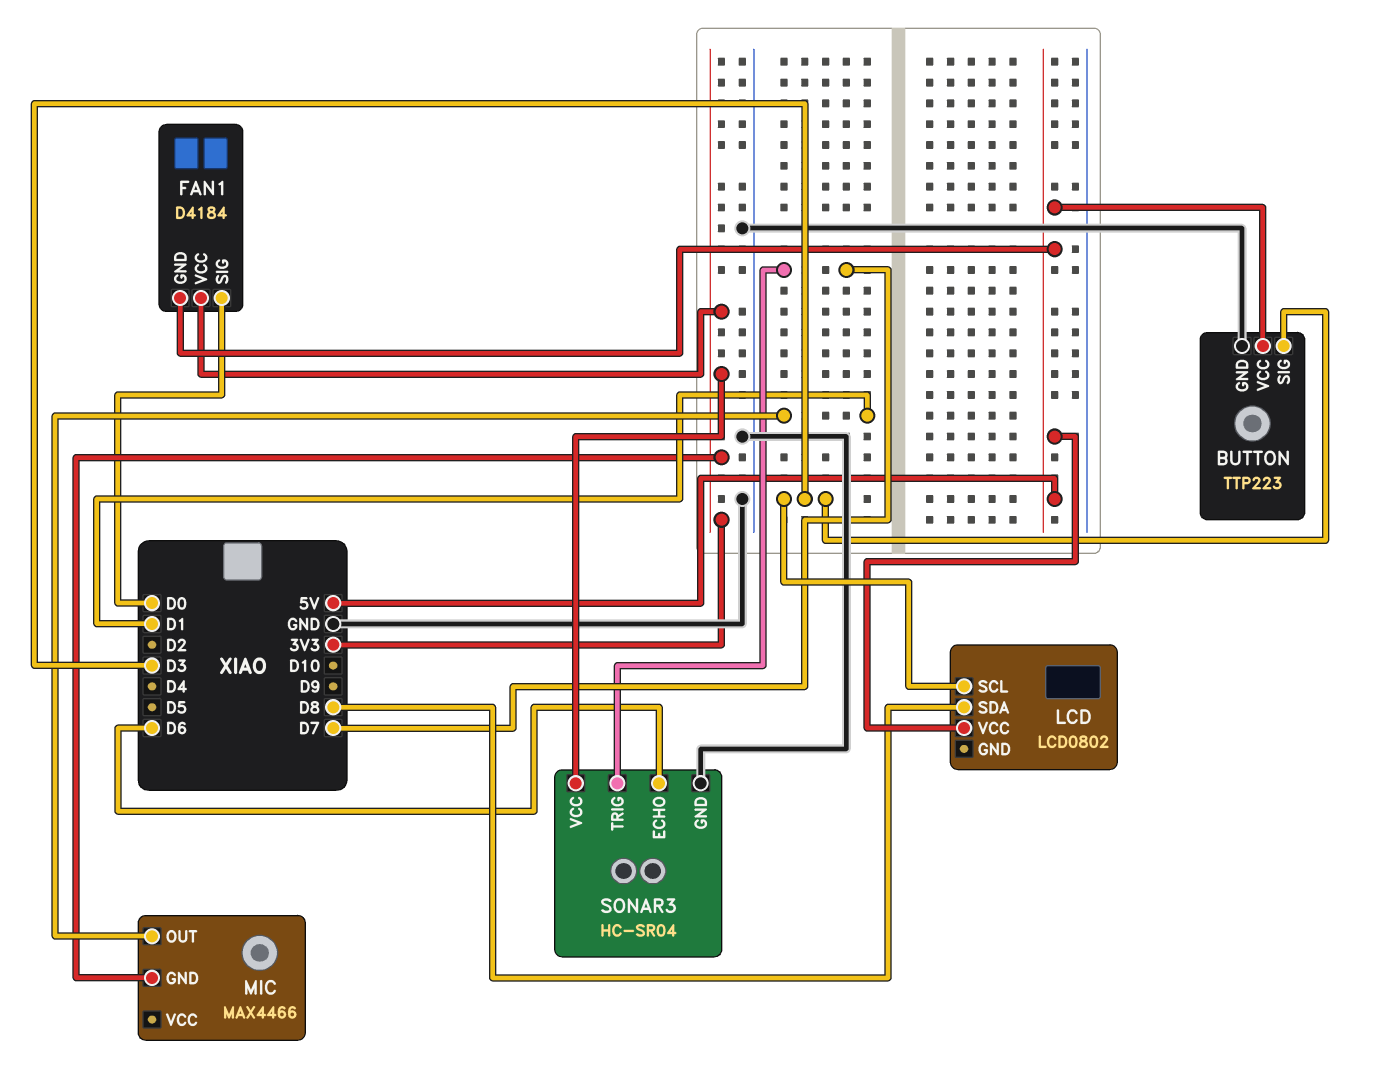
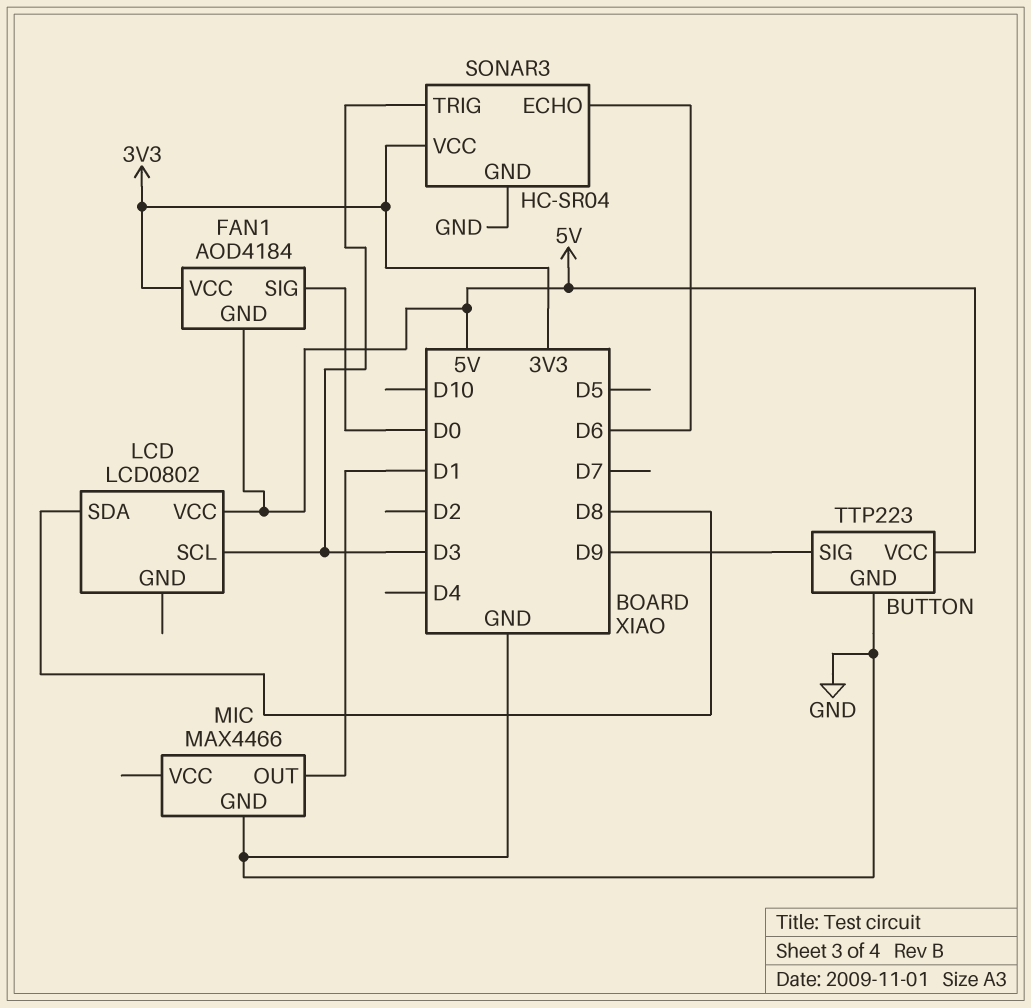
BUTTON pin SIG: D3 -> D9
FAN1: D4184 -> AOD4184
MIC pin GND: 3V3 -> GND
SONAR3 pin TRIG: D7 -> D3

